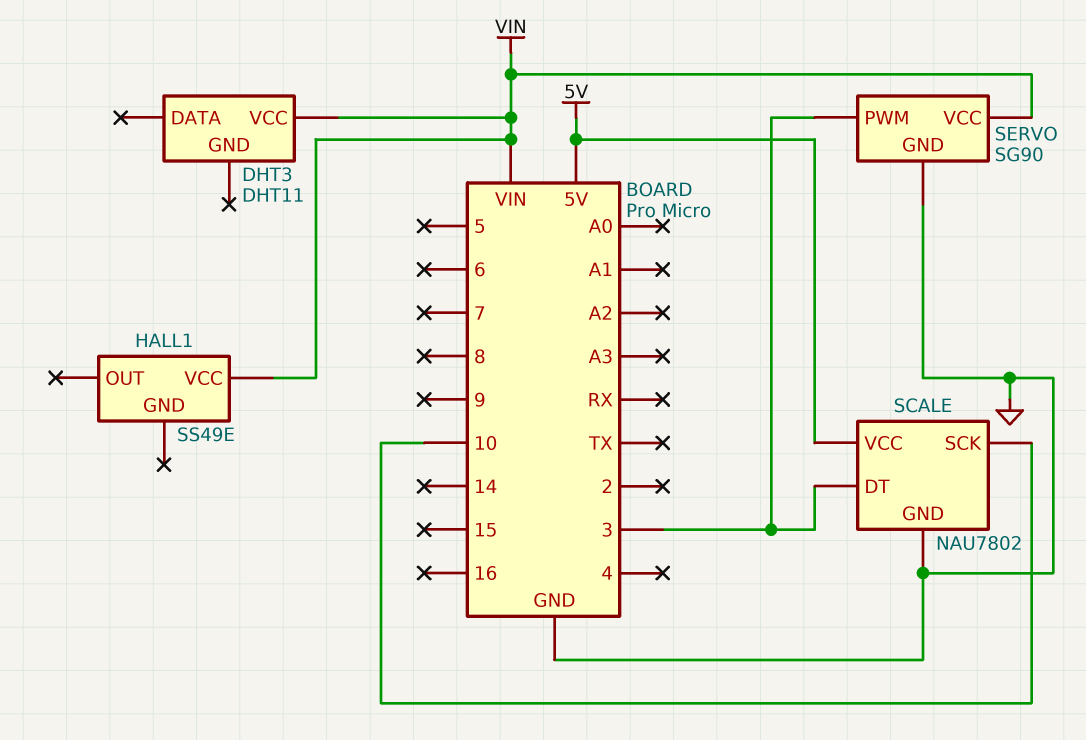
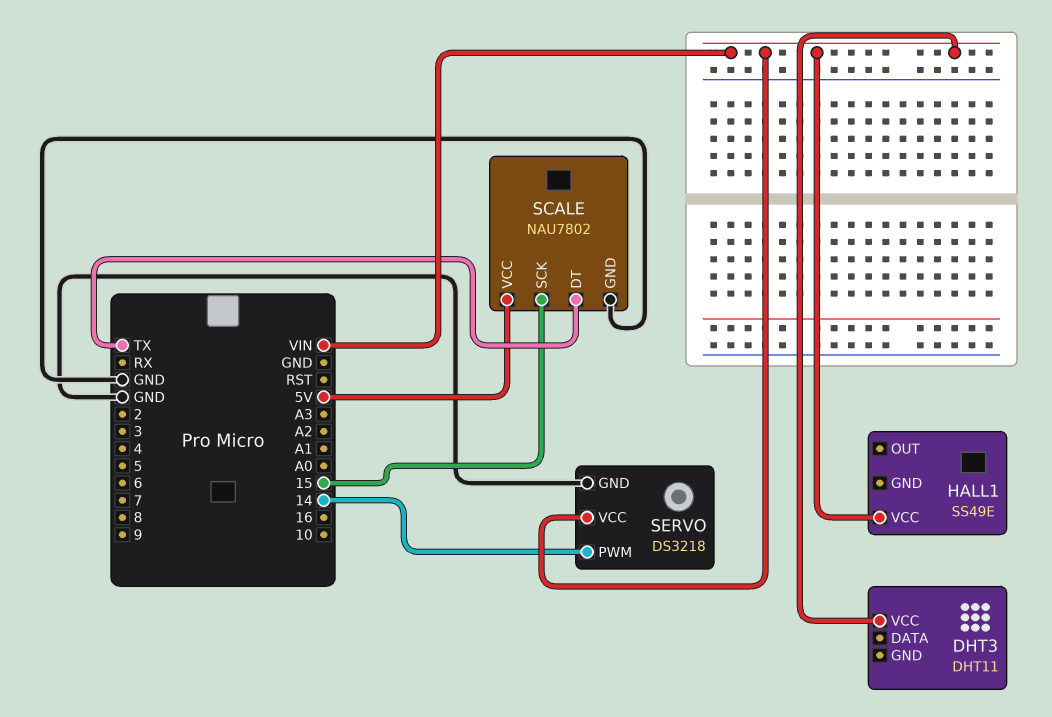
SCALE pin DT: 3 -> TX
SCALE pin SCK: 10 -> 15
SERVO: SG90 -> DS3218
SERVO pin PWM: 3 -> 14

